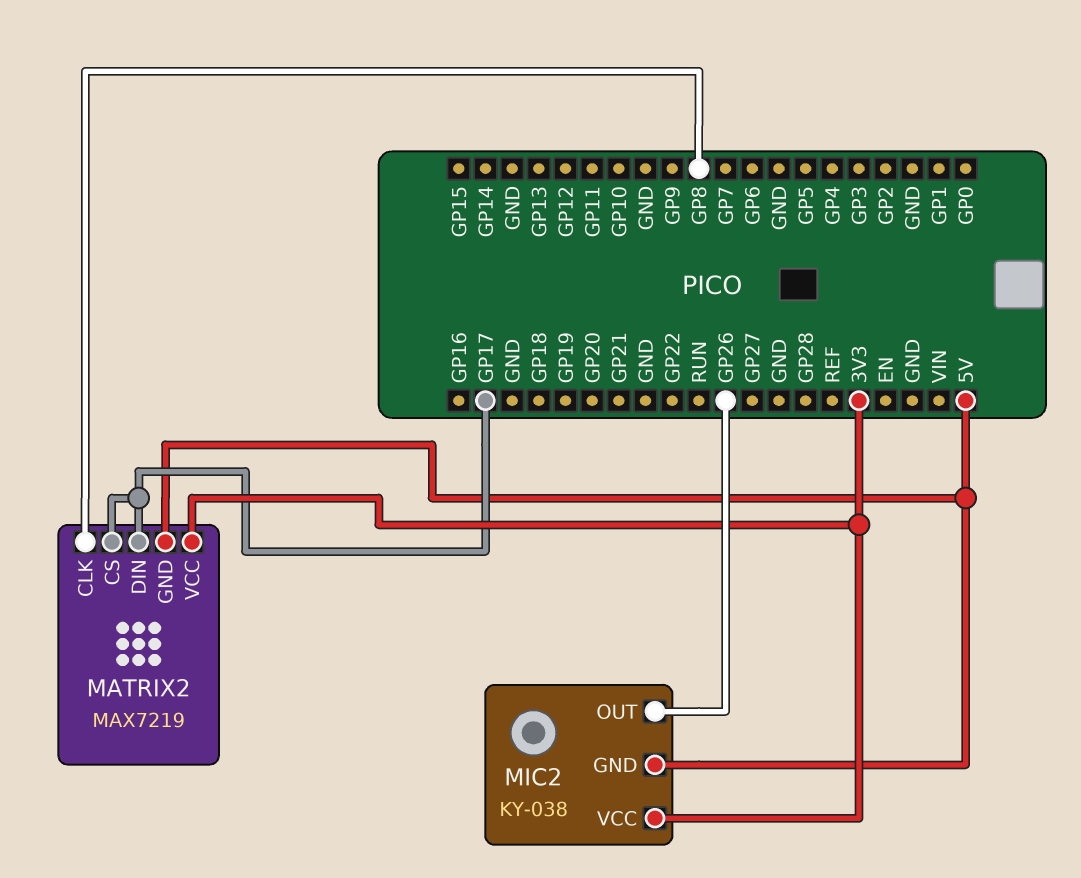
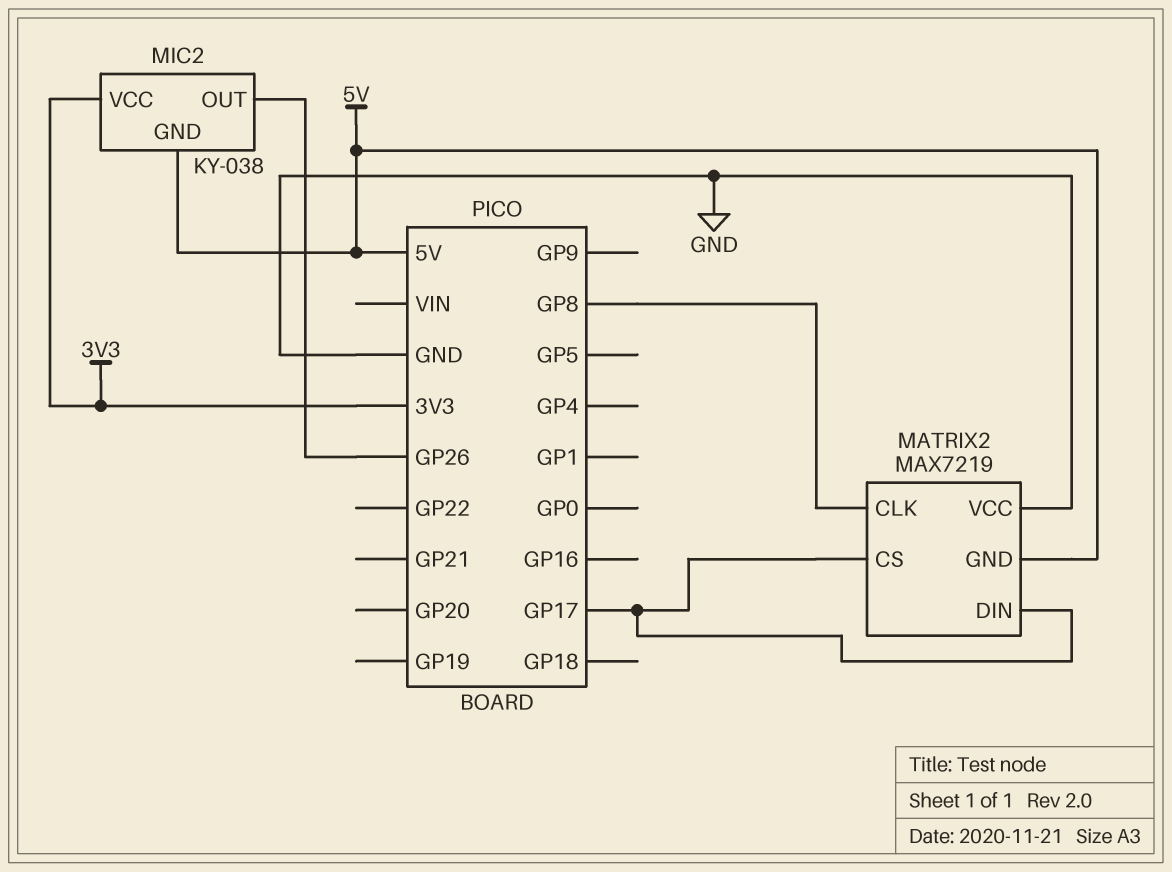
MATRIX2 pin VCC: 3V3 -> GND

